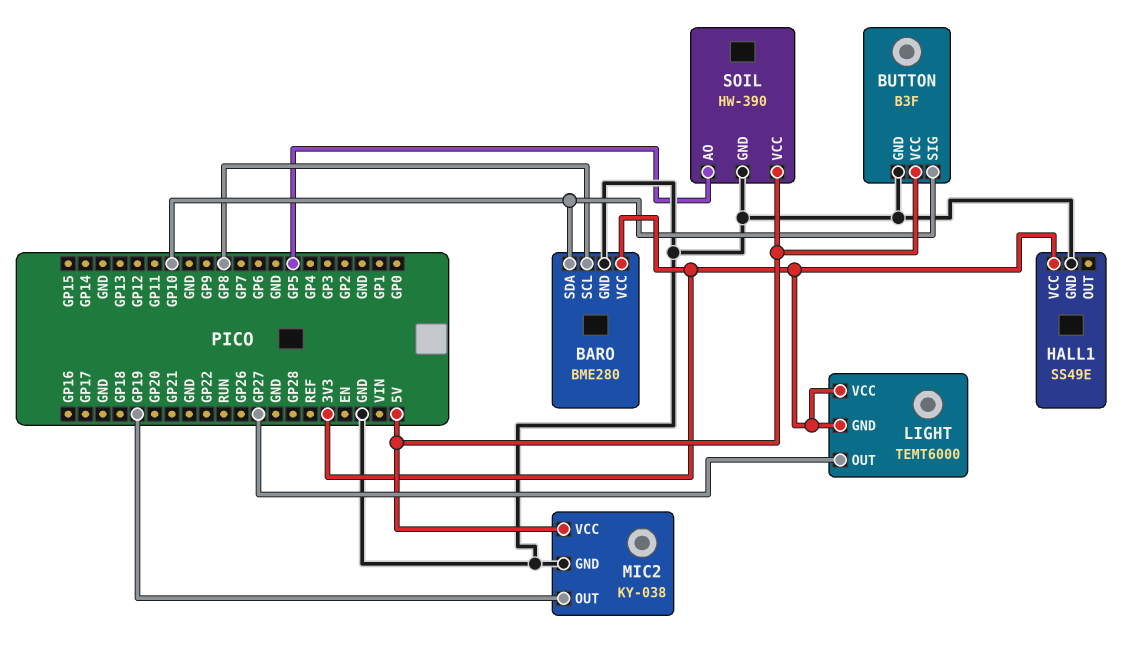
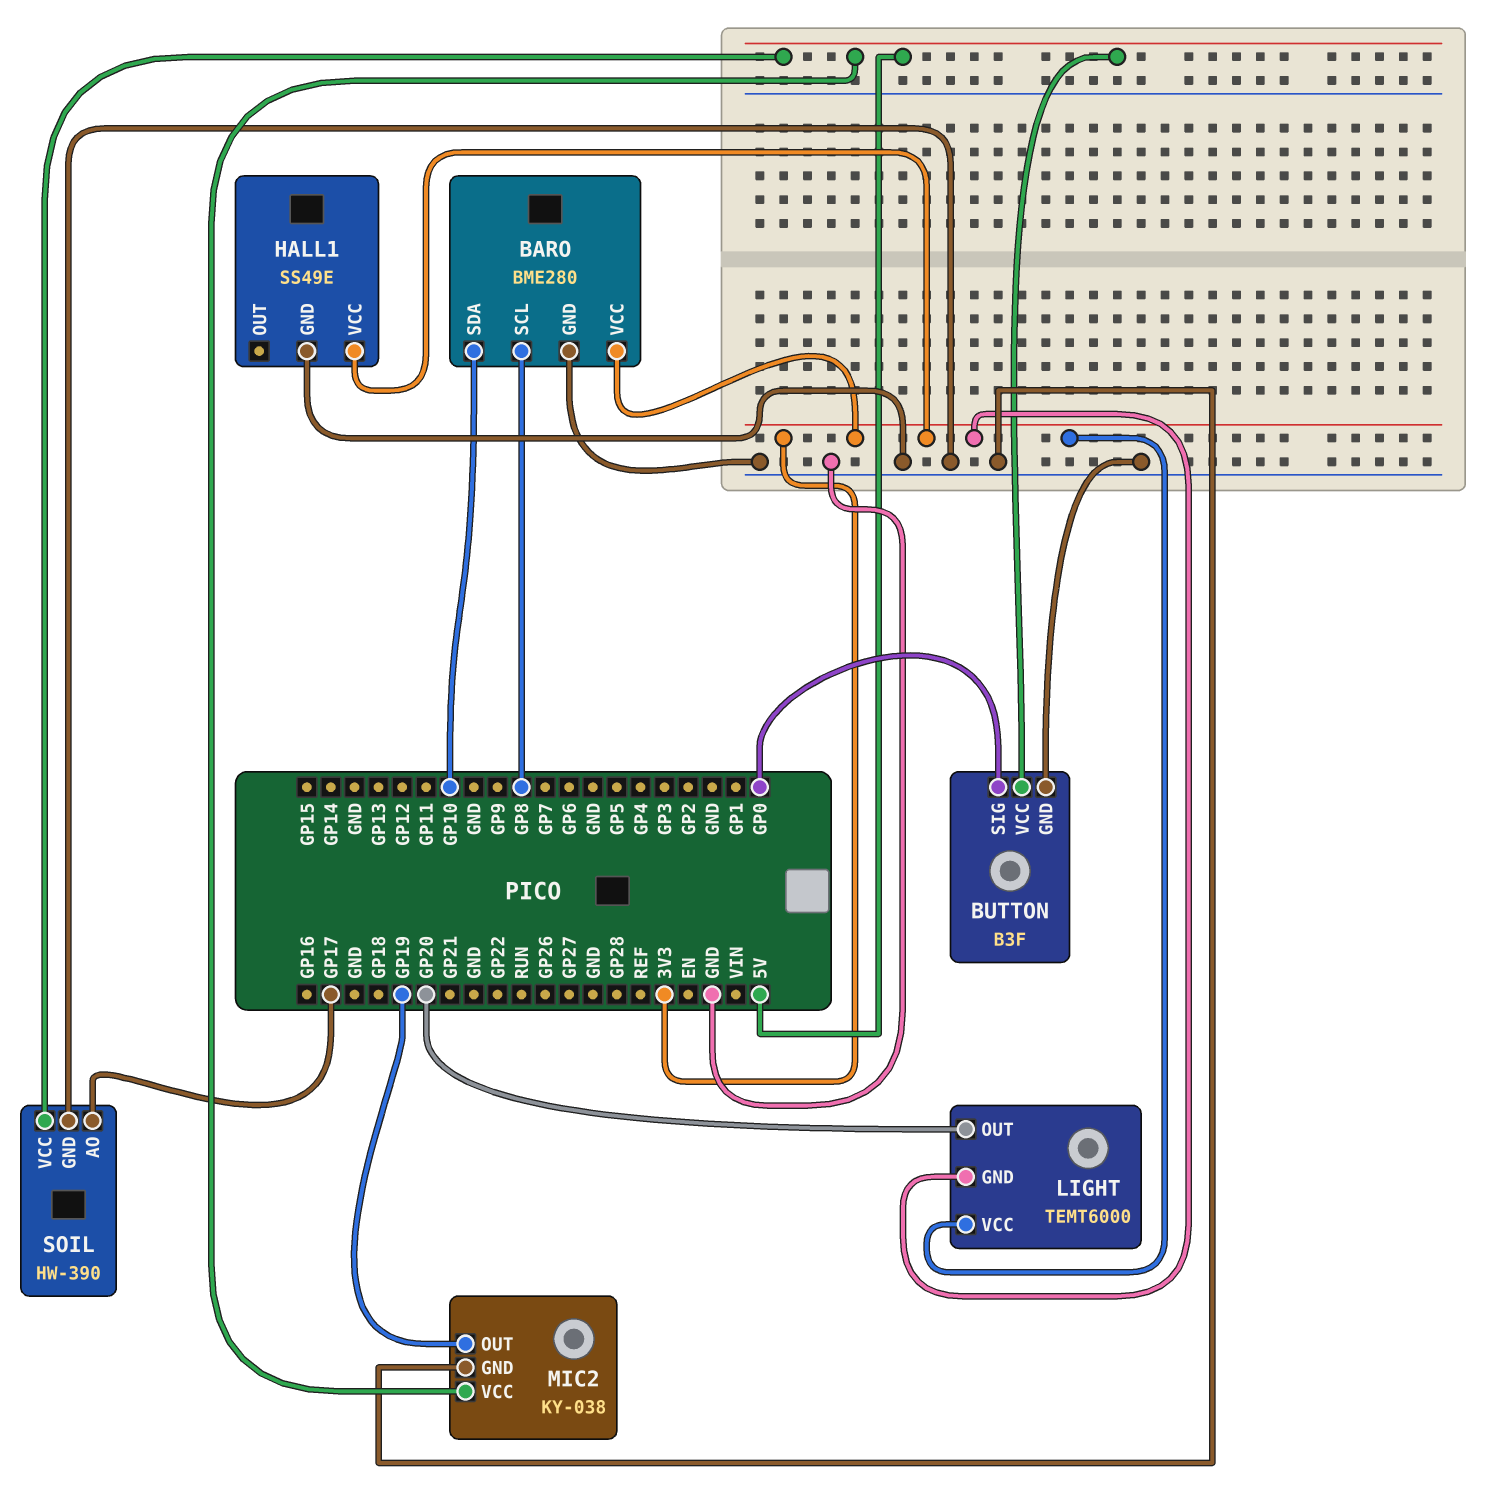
BUTTON pin SIG: GP10 -> GP0
LIGHT pin OUT: GP27 -> GP20
SOIL pin AO: GP5 -> GP17

